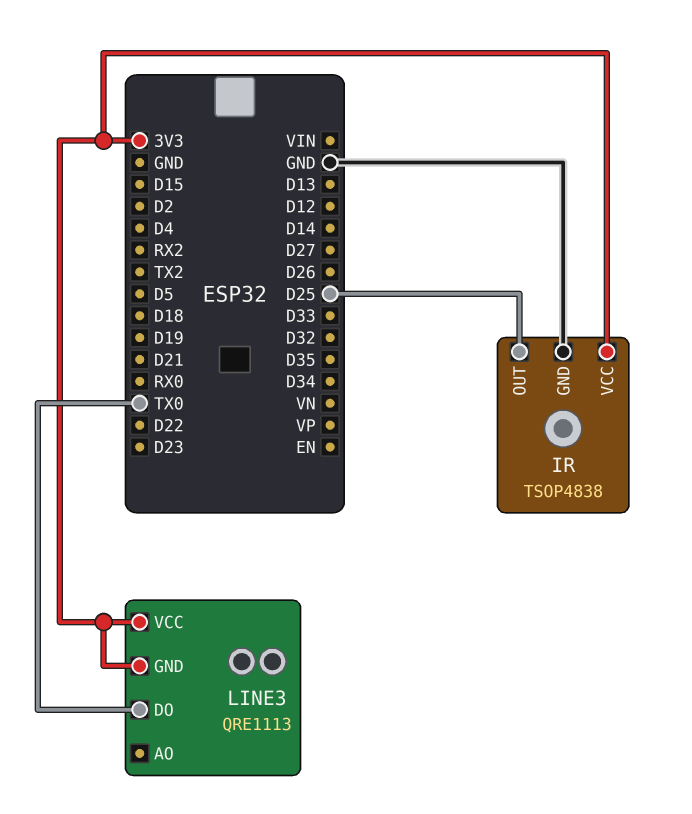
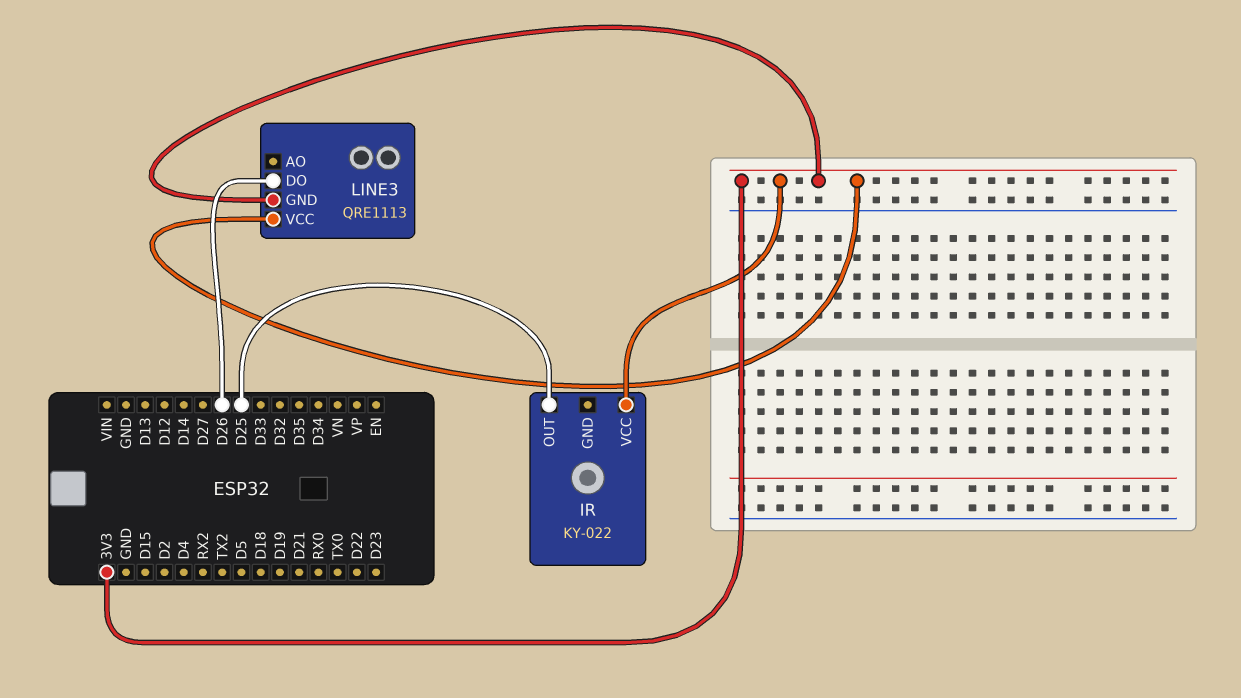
IR: TSOP4838 -> KY-022
IR pin GND: GND -> none
LINE3 pin DO: TX0 -> D26

